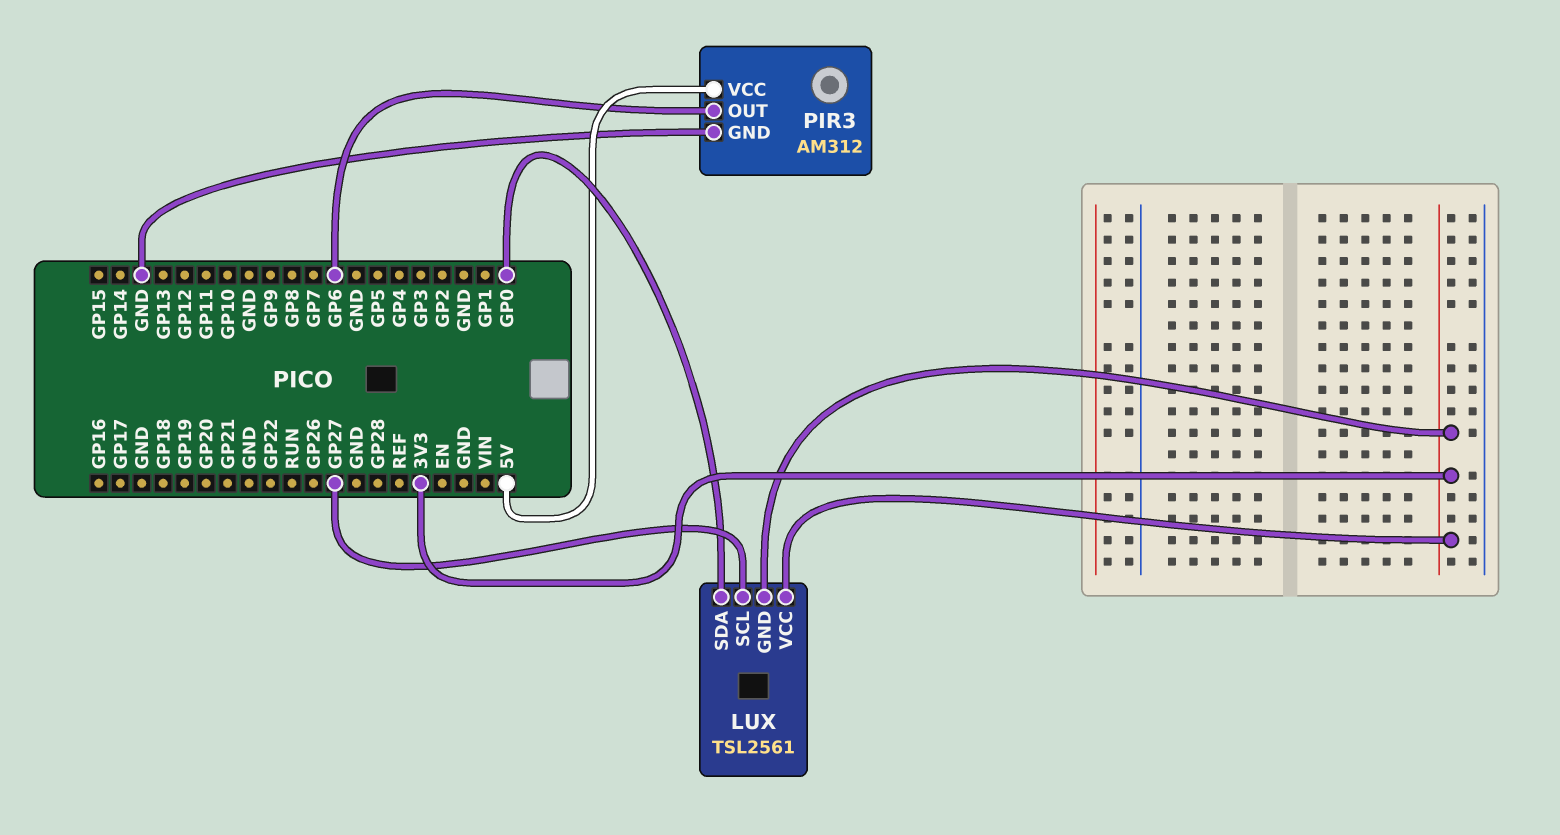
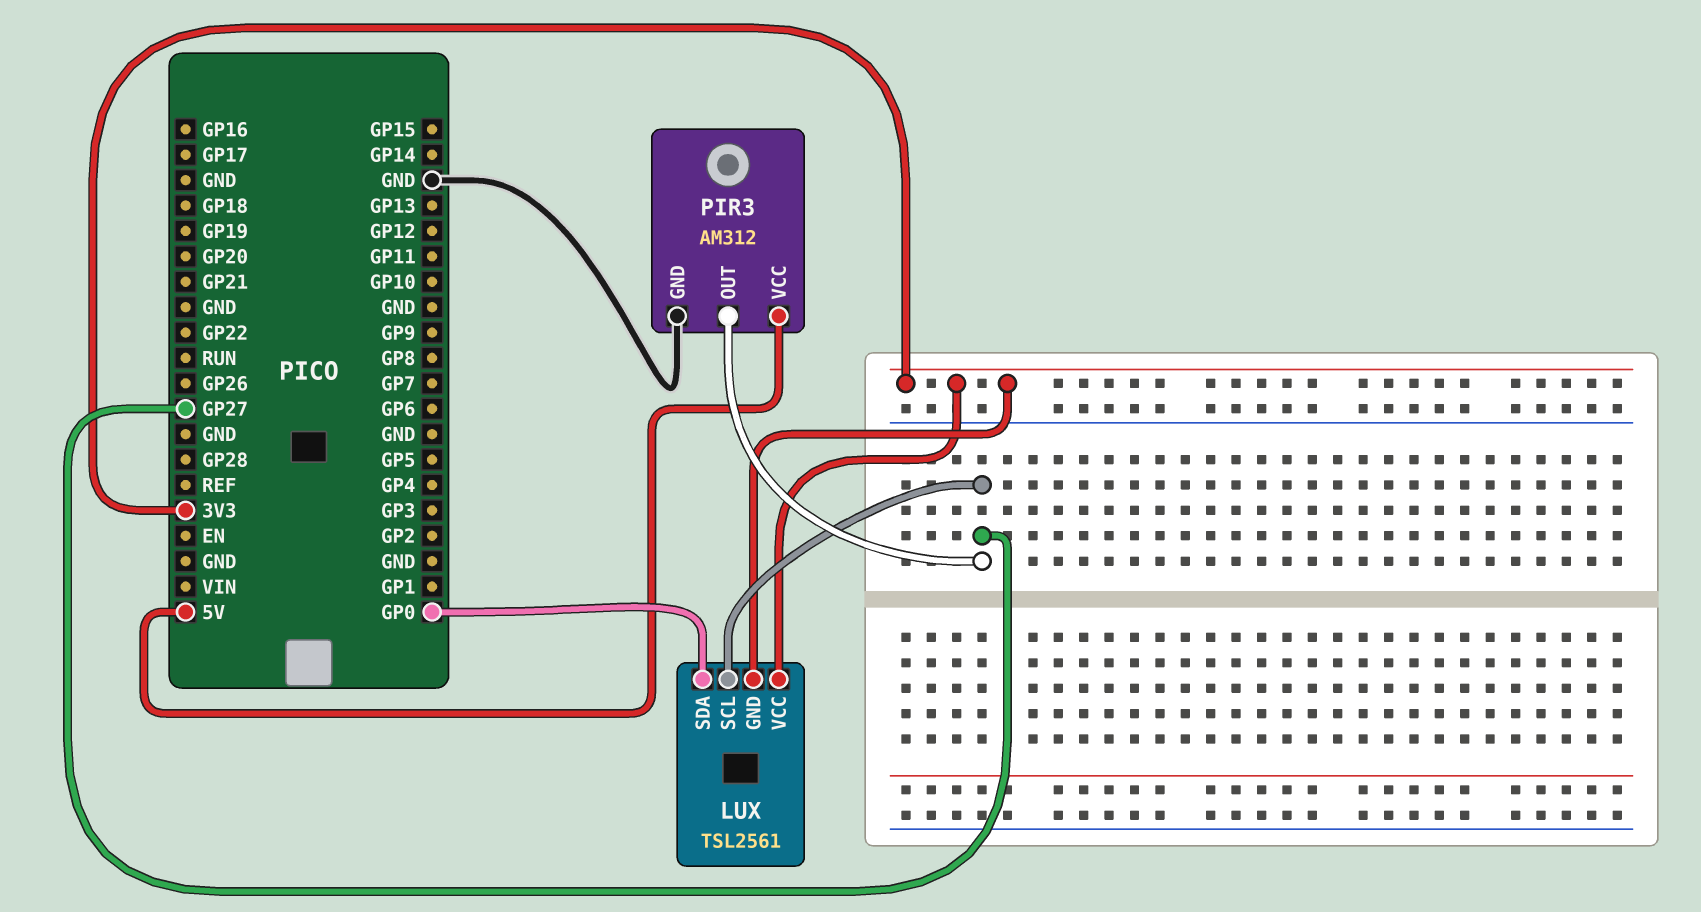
PIR3 pin OUT: GP6 -> GP27

